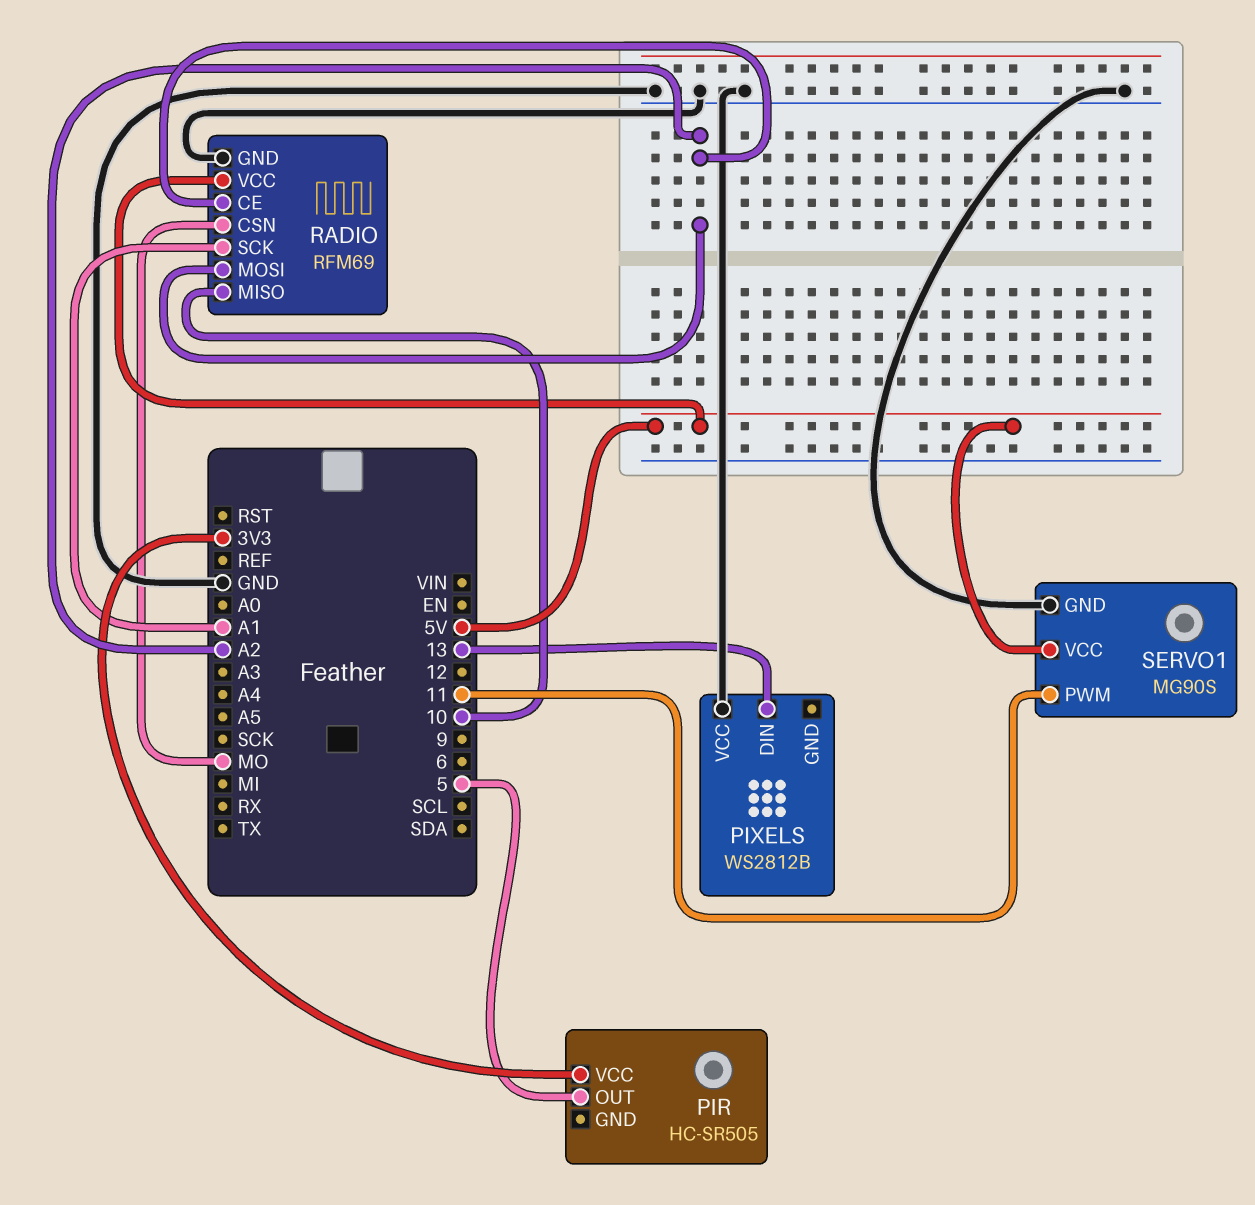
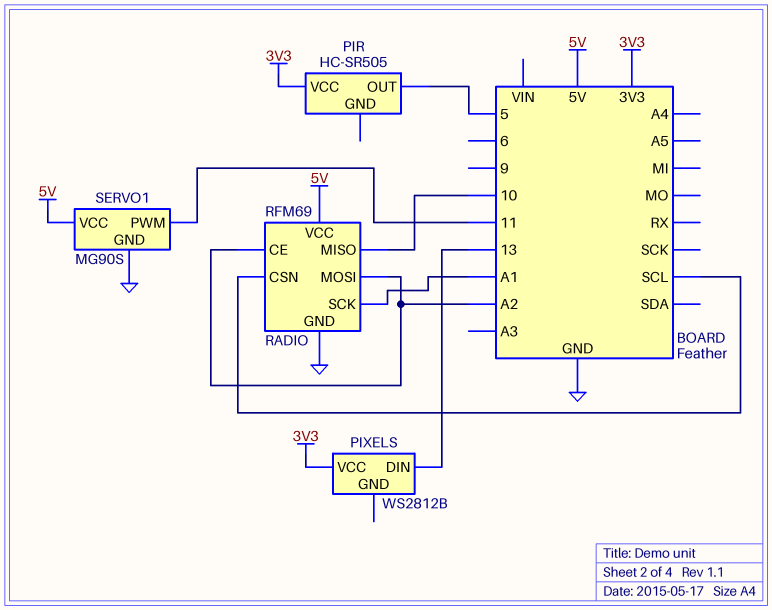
PIXELS pin VCC: GND -> 3V3
RADIO pin CSN: MO -> SCL

